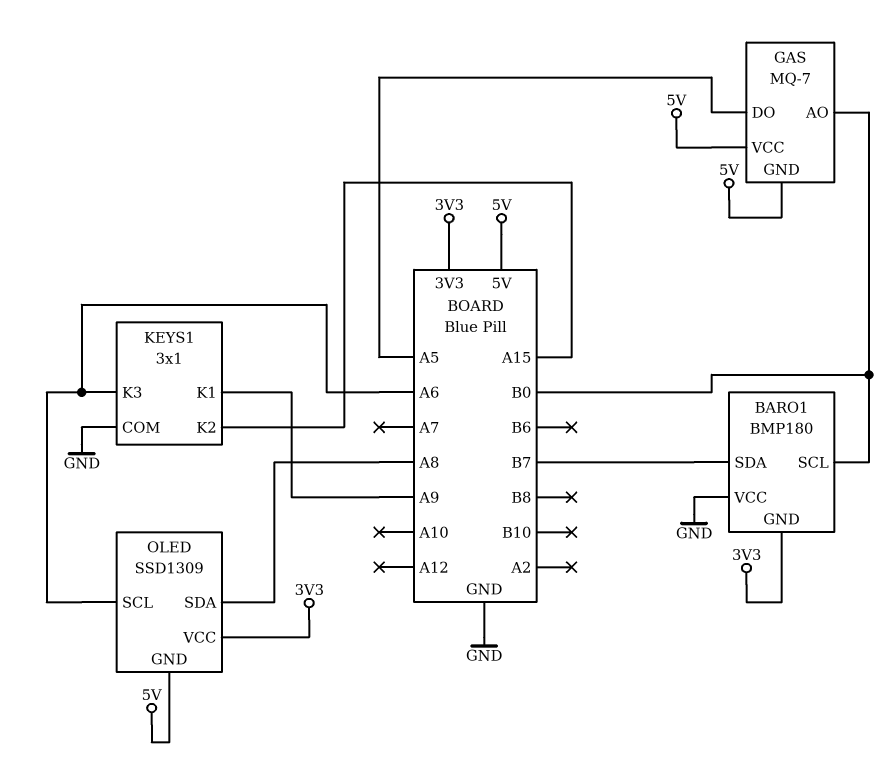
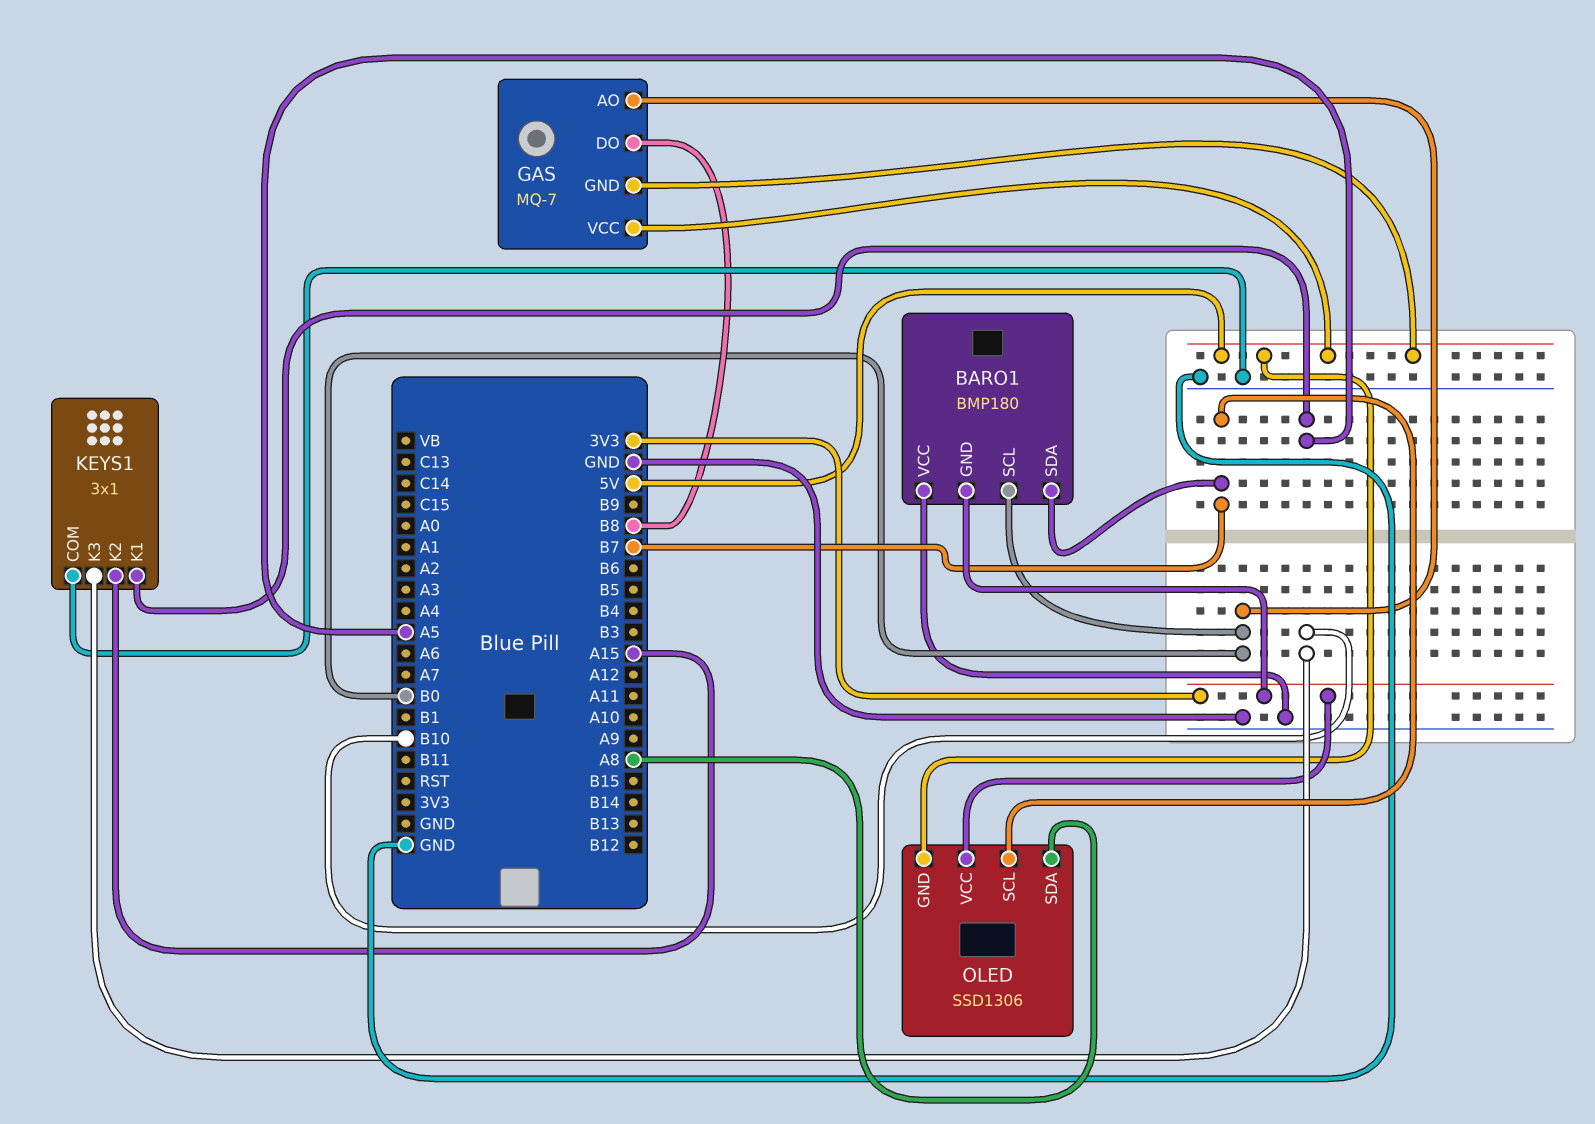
GAS pin DO: A5 -> B8
KEYS1 pin K1: A9 -> A5
KEYS1 pin K3: A6 -> B10
OLED: SSD1309 -> SSD1306
OLED pin SCL: A6 -> B7

